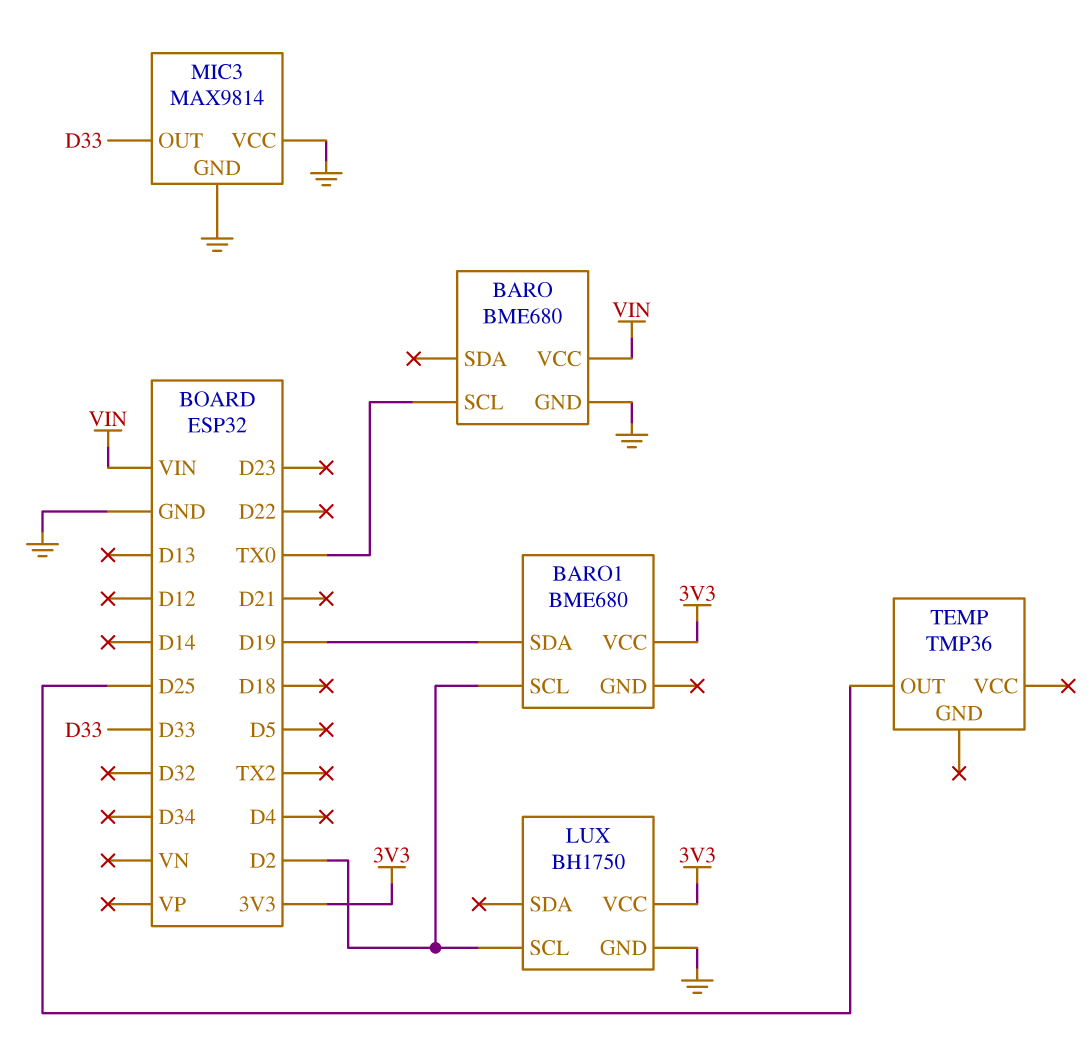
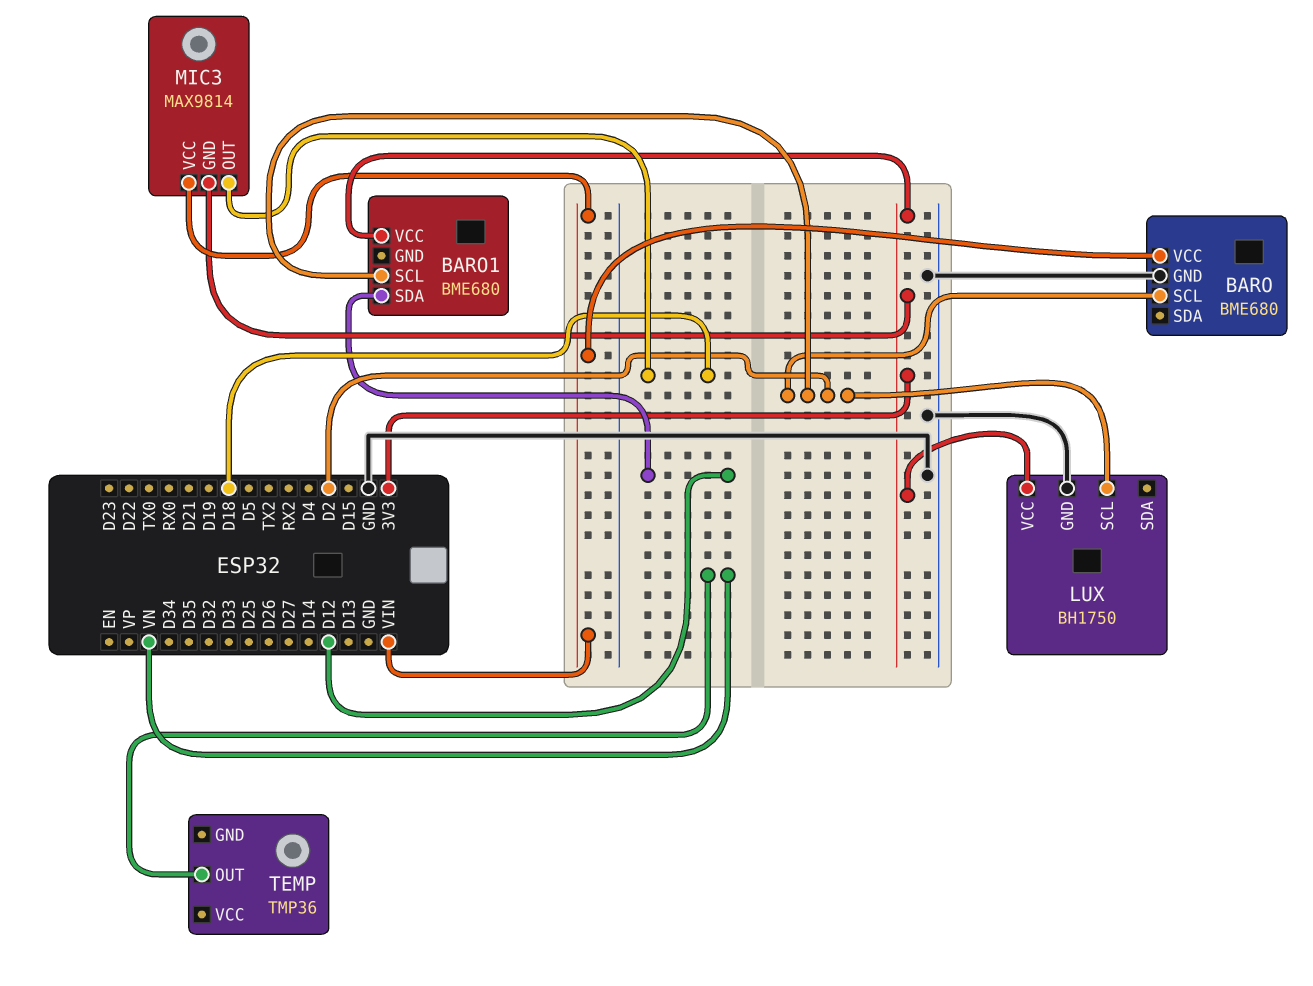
BARO pin SCL: TX0 -> D2
BARO1 pin SDA: D19 -> D12
MIC3 pin GND: GND -> 3V3
MIC3 pin OUT: D33 -> D18
MIC3 pin VCC: GND -> VIN
TEMP pin OUT: D25 -> VN

